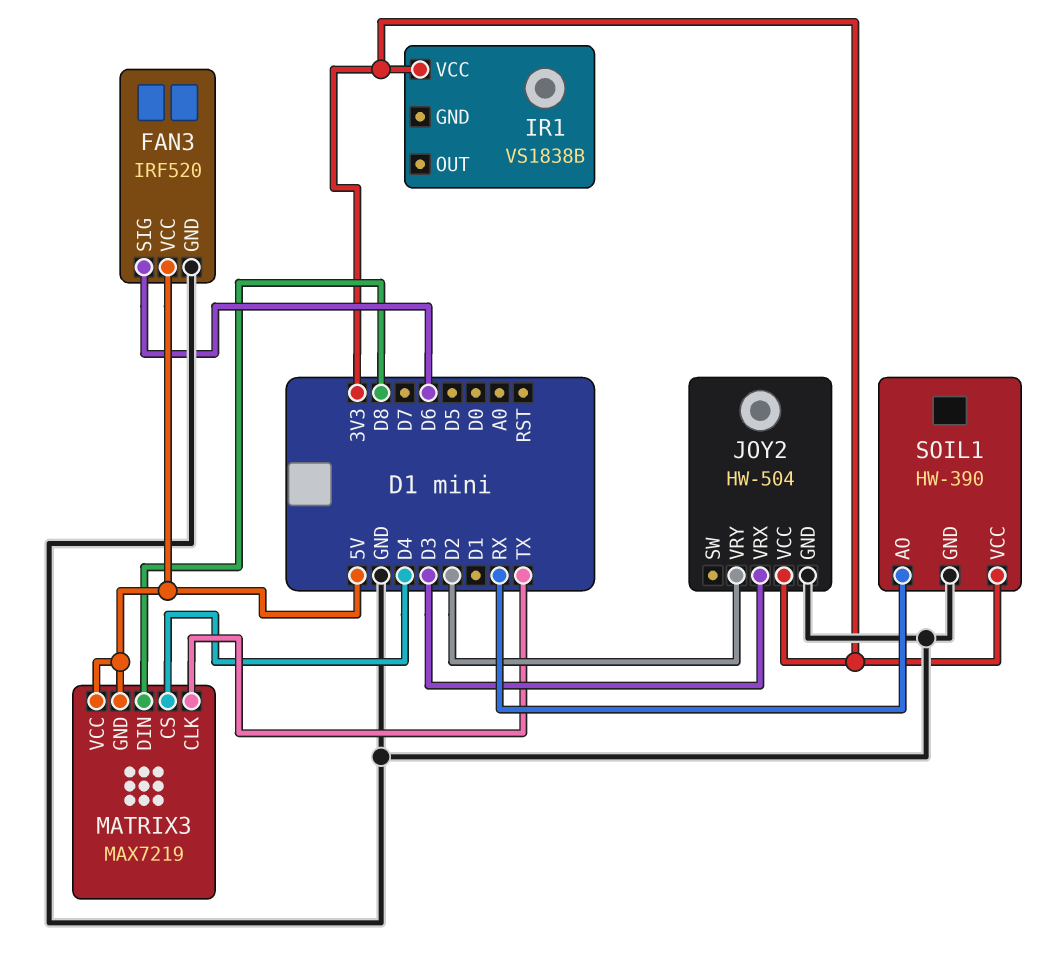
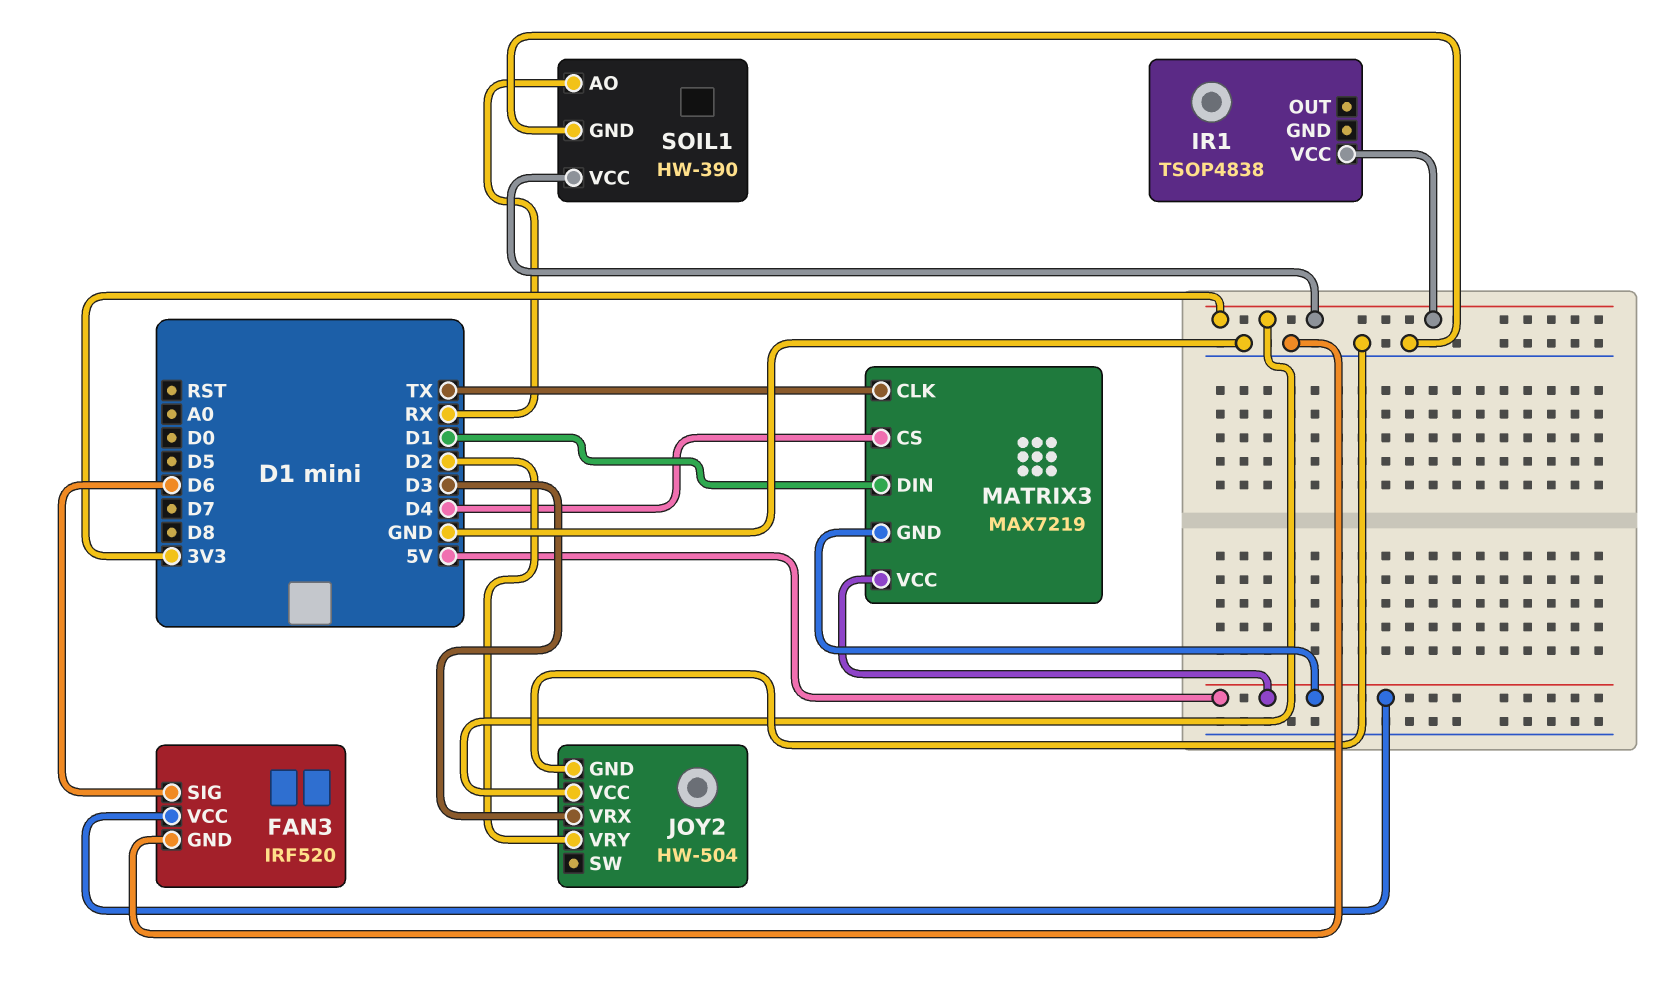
IR1: VS1838B -> TSOP4838
MATRIX3 pin DIN: D8 -> D1

